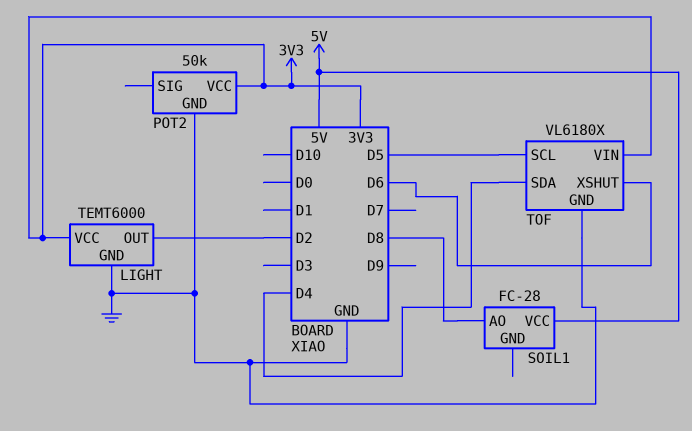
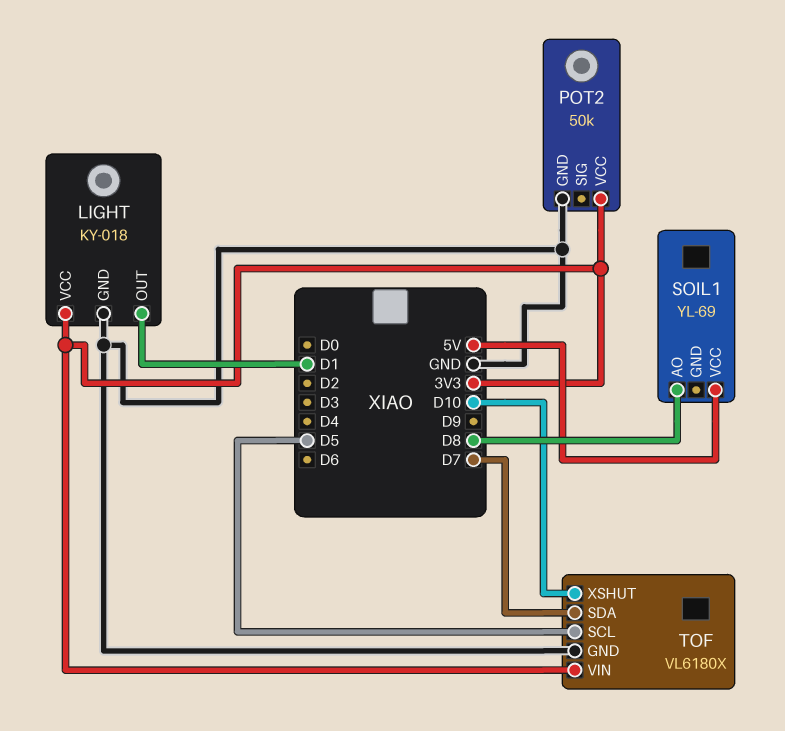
LIGHT: TEMT6000 -> KY-018
LIGHT pin OUT: D2 -> D1
SOIL1: FC-28 -> YL-69
TOF pin SDA: D4 -> D7
TOF pin XSHUT: D6 -> D10

